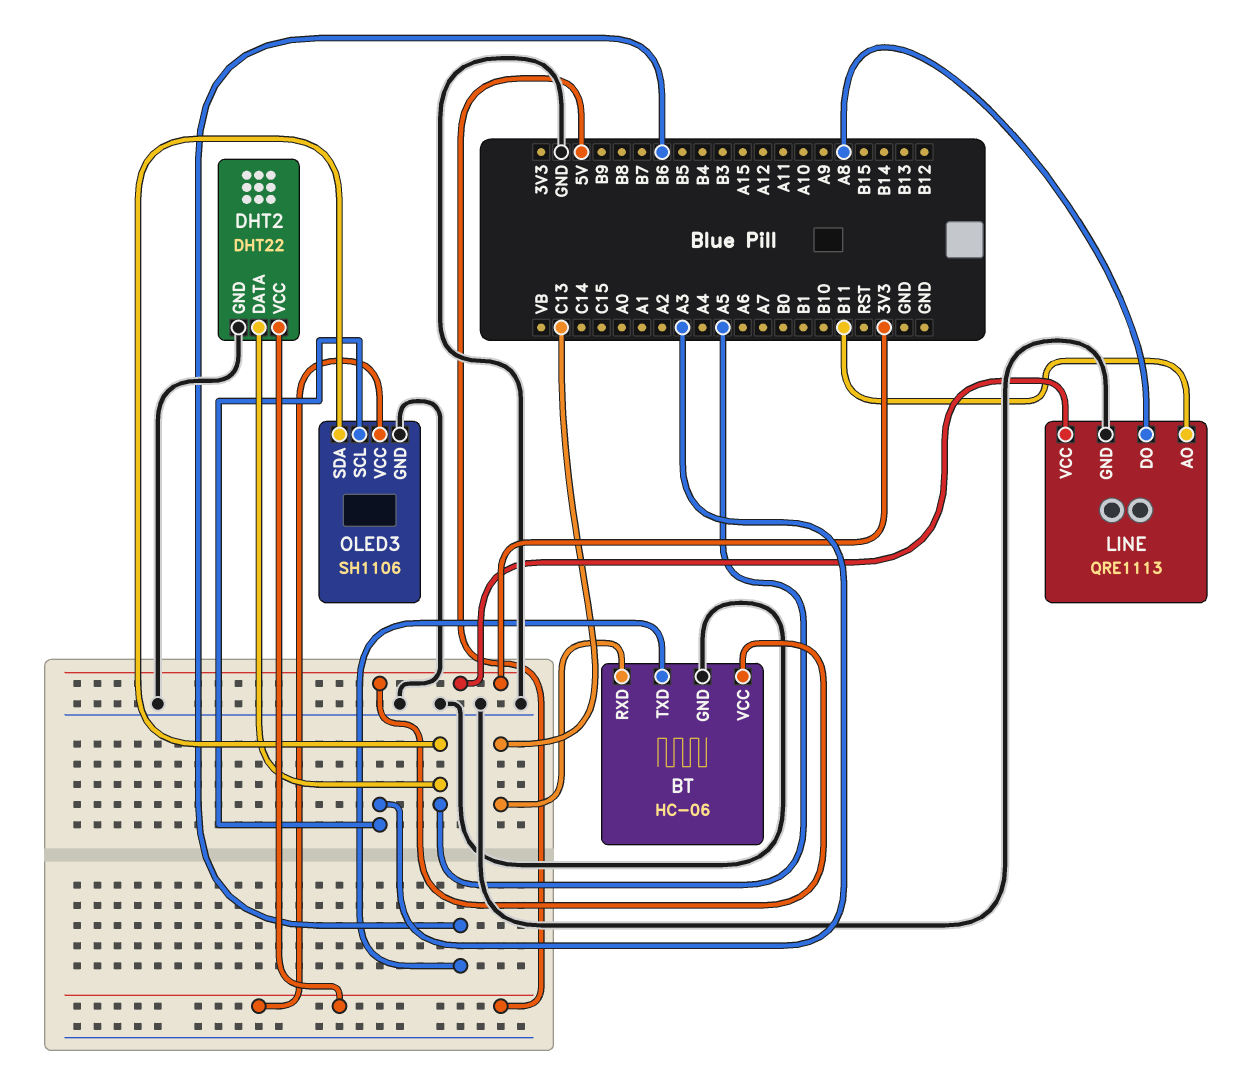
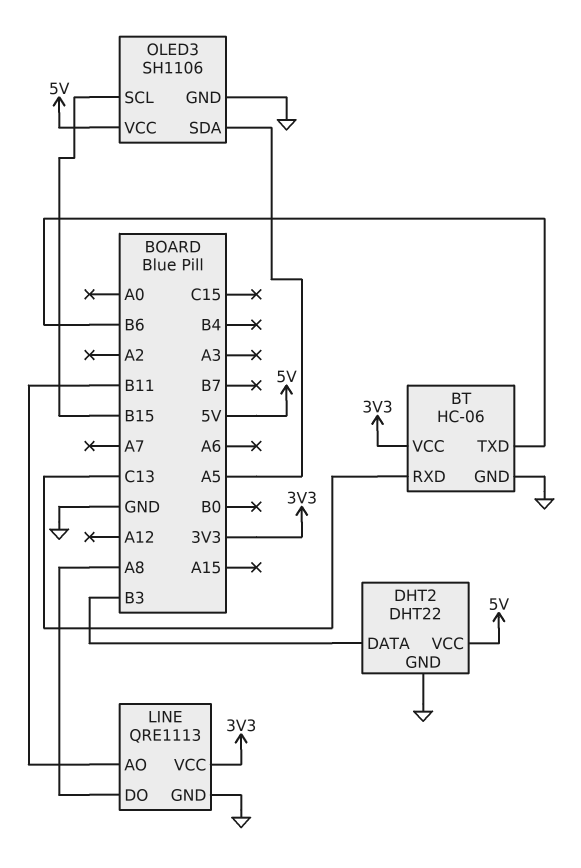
DHT2 pin DATA: A5 -> B3
OLED3 pin SCL: A3 -> B15

